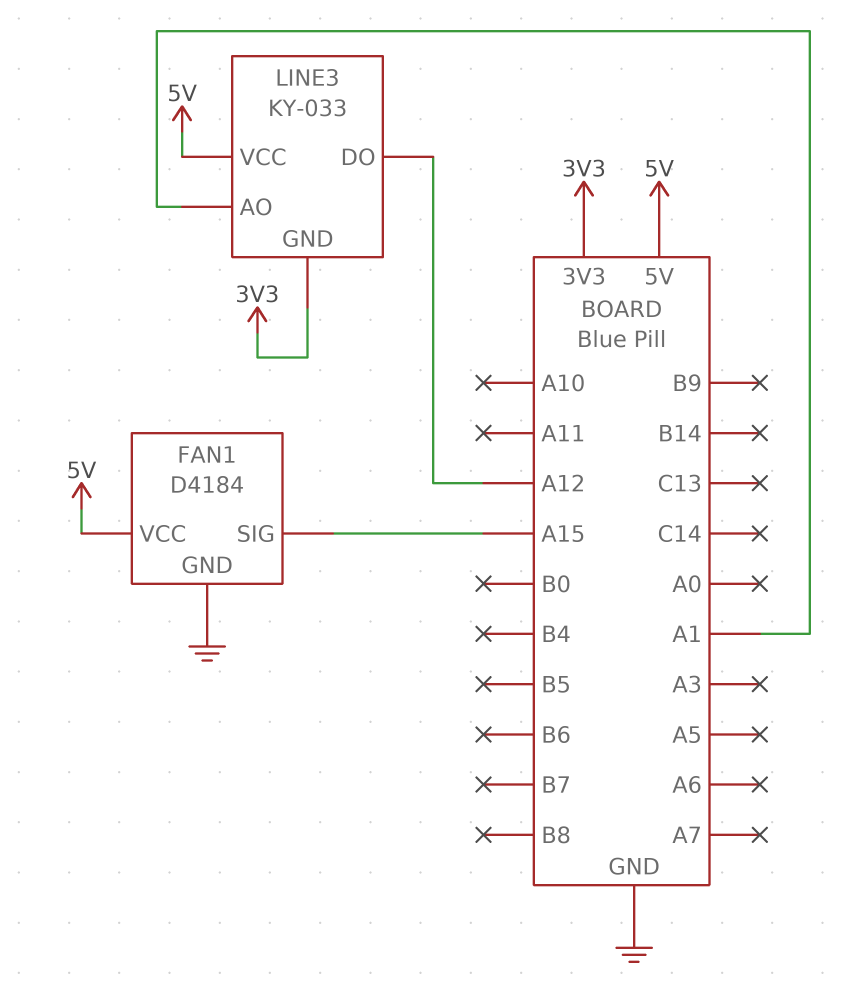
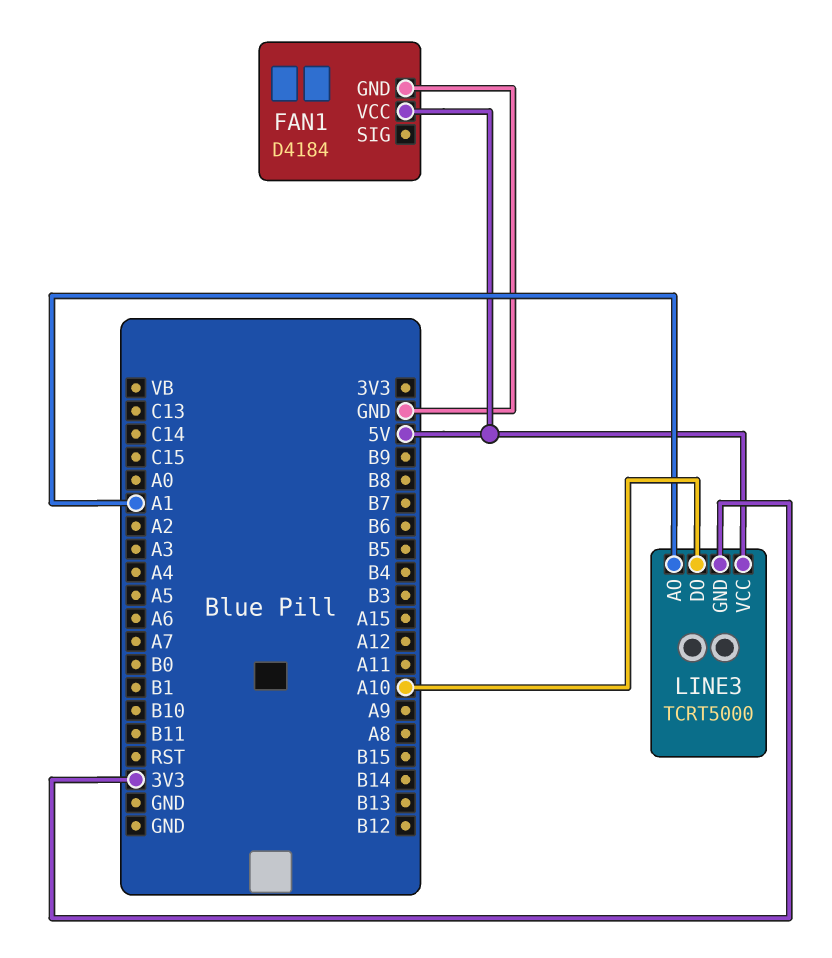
FAN1 pin SIG: A15 -> none
LINE3: KY-033 -> TCRT5000
LINE3 pin DO: A12 -> A10

